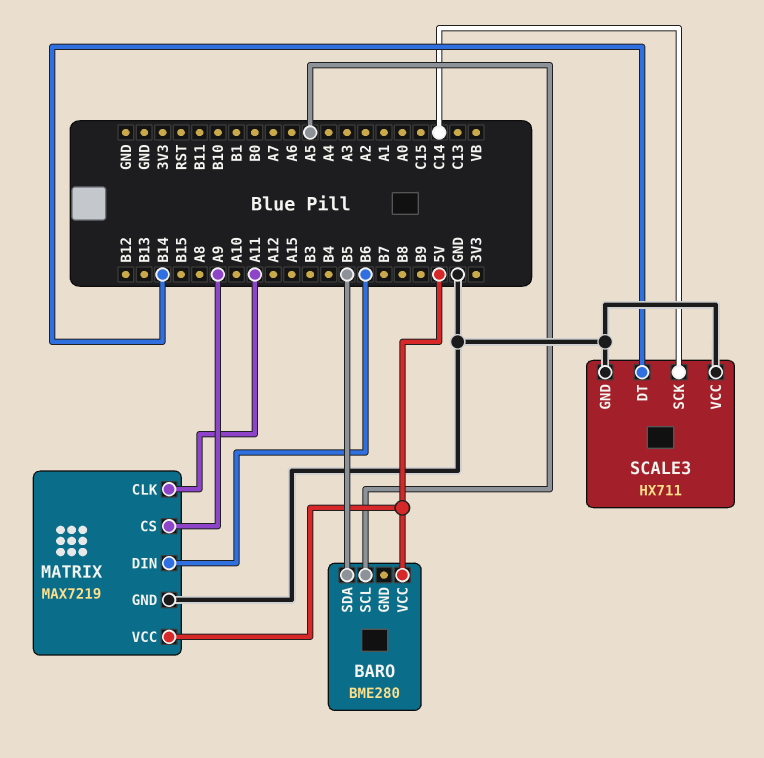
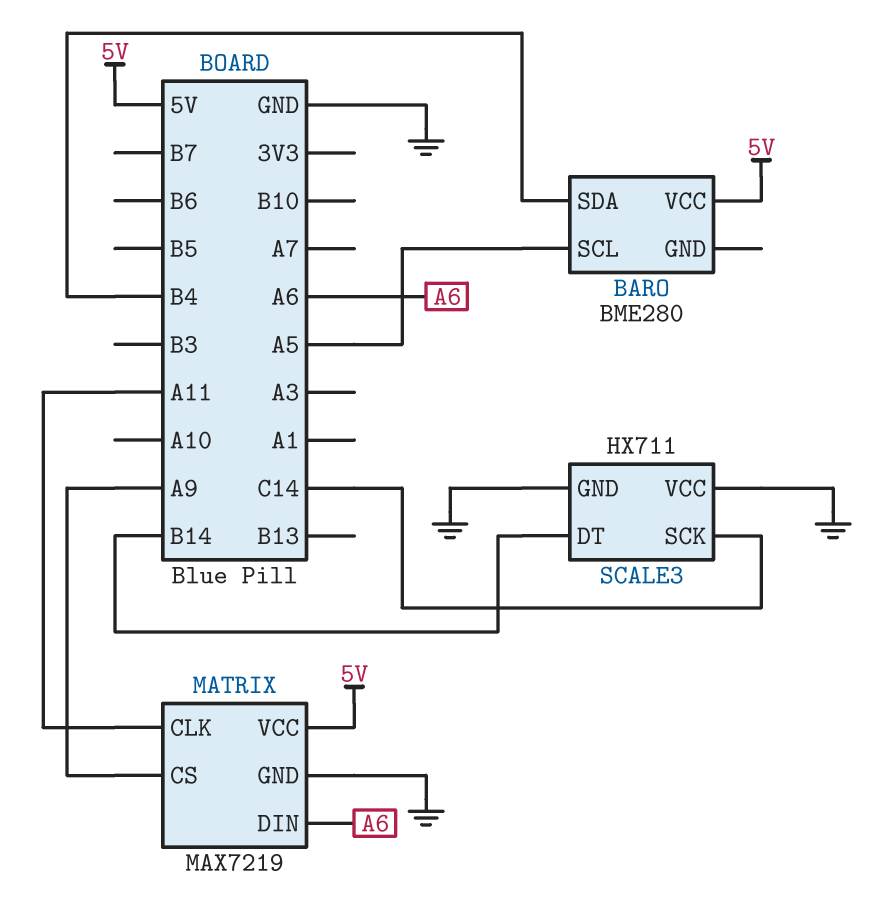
BARO pin SDA: B5 -> B4
MATRIX pin DIN: B6 -> A6

